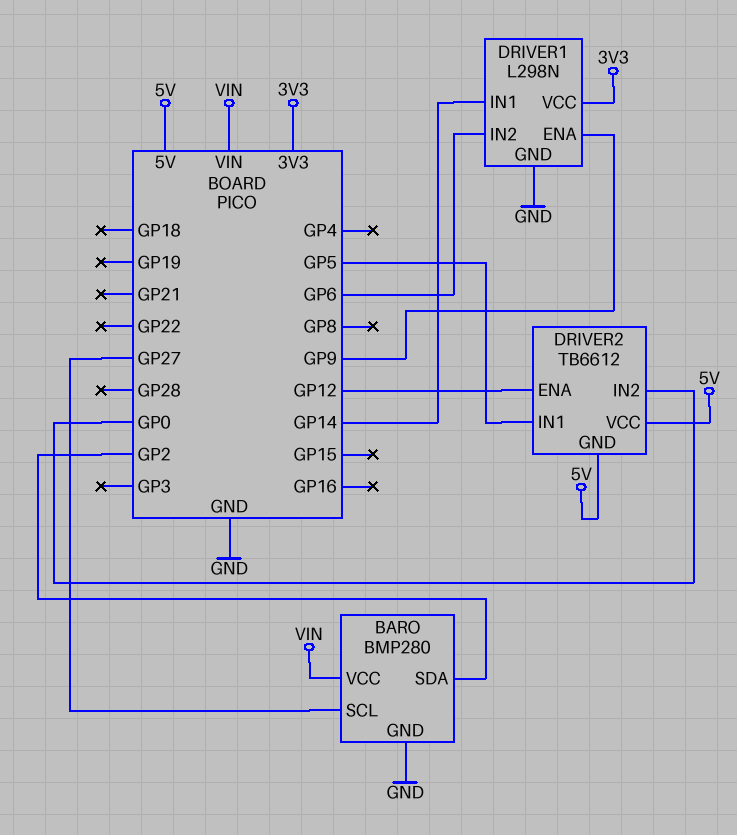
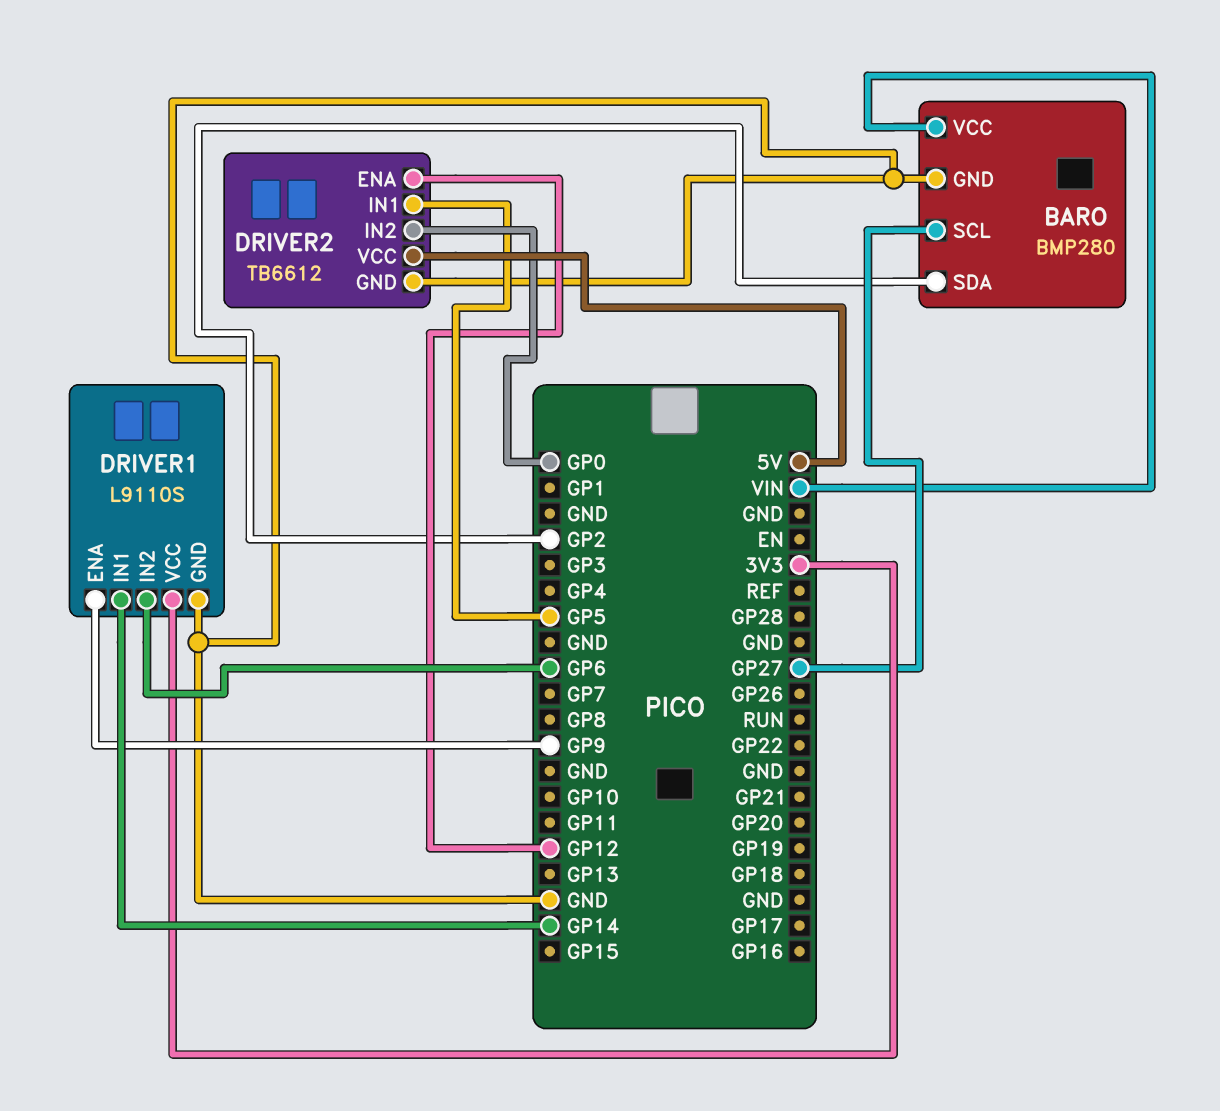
DRIVER1: L298N -> L9110S
DRIVER2 pin GND: 5V -> GND

